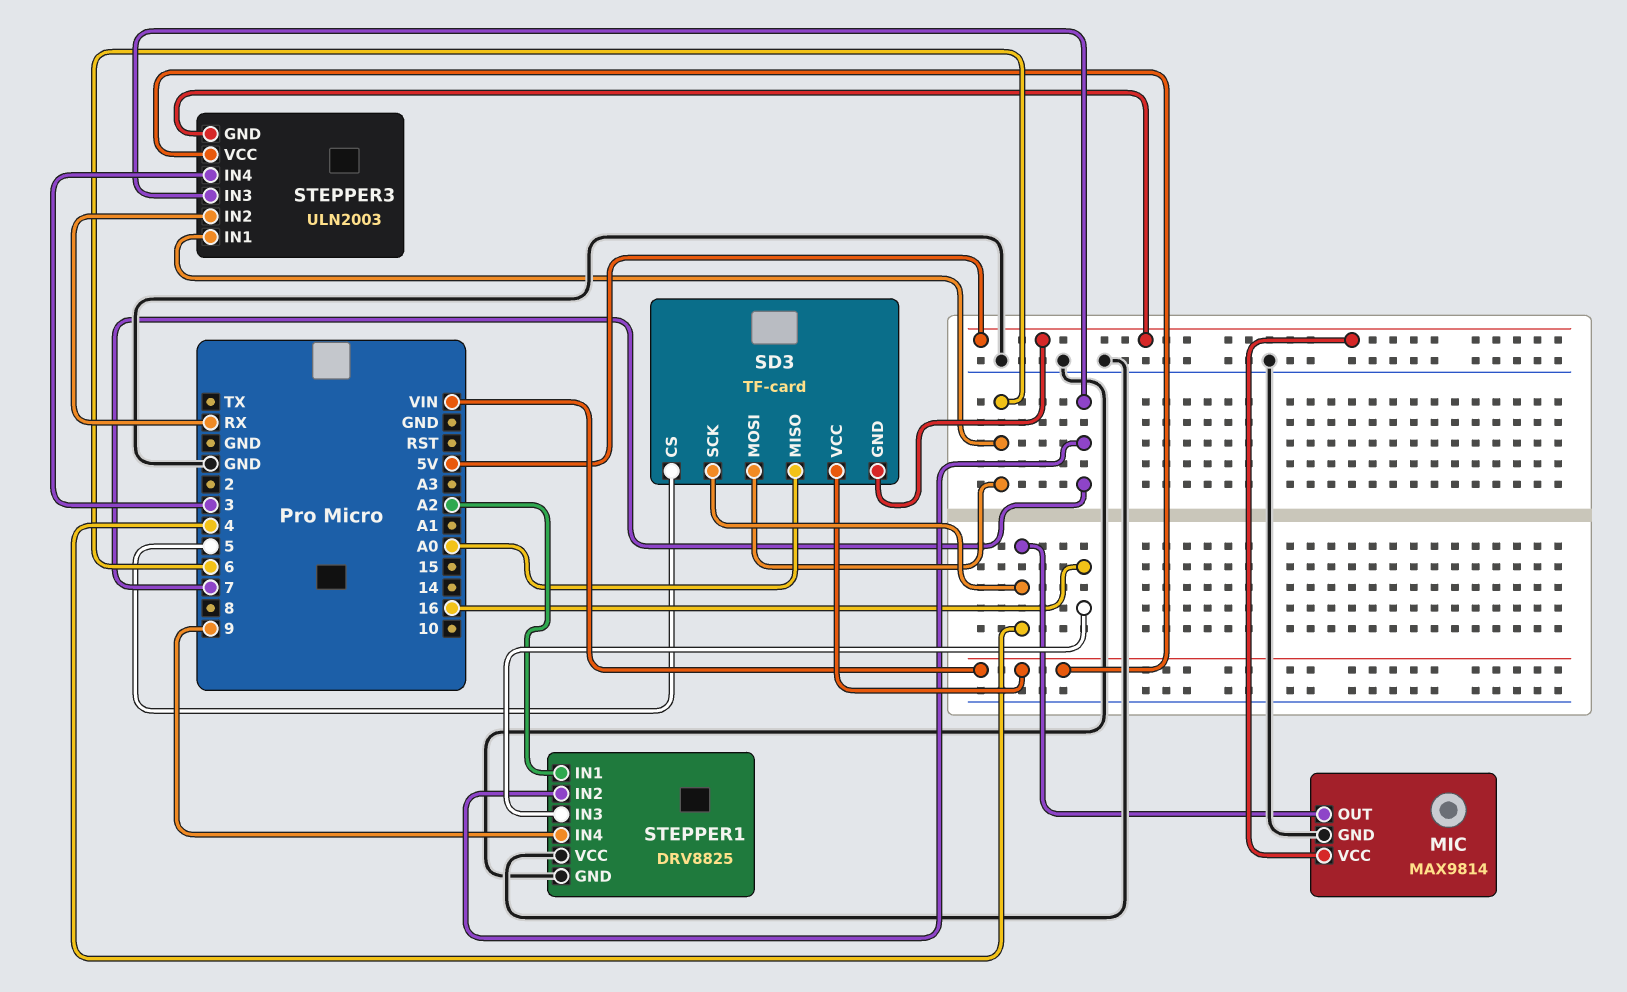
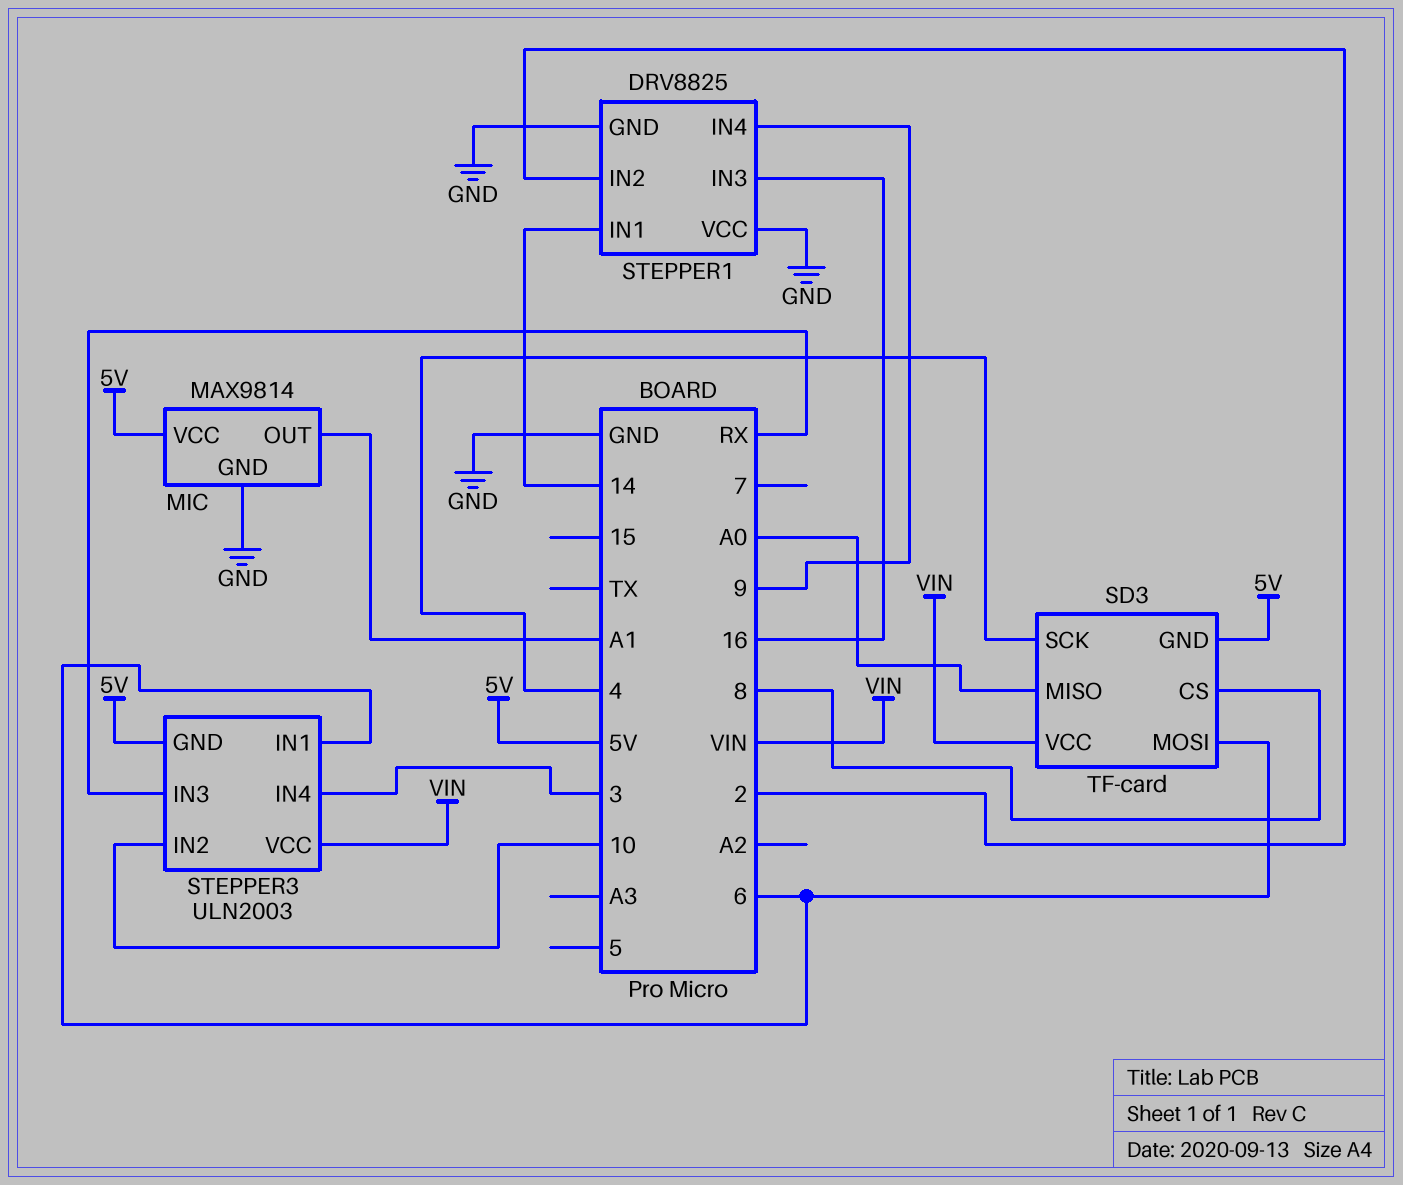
MIC pin OUT: 4 -> A1
SD3 pin CS: 5 -> 8
STEPPER1 pin IN1: A2 -> 14
STEPPER1 pin IN2: 7 -> 2
STEPPER3 pin IN2: RX -> 10
STEPPER3 pin IN3: 7 -> RX

